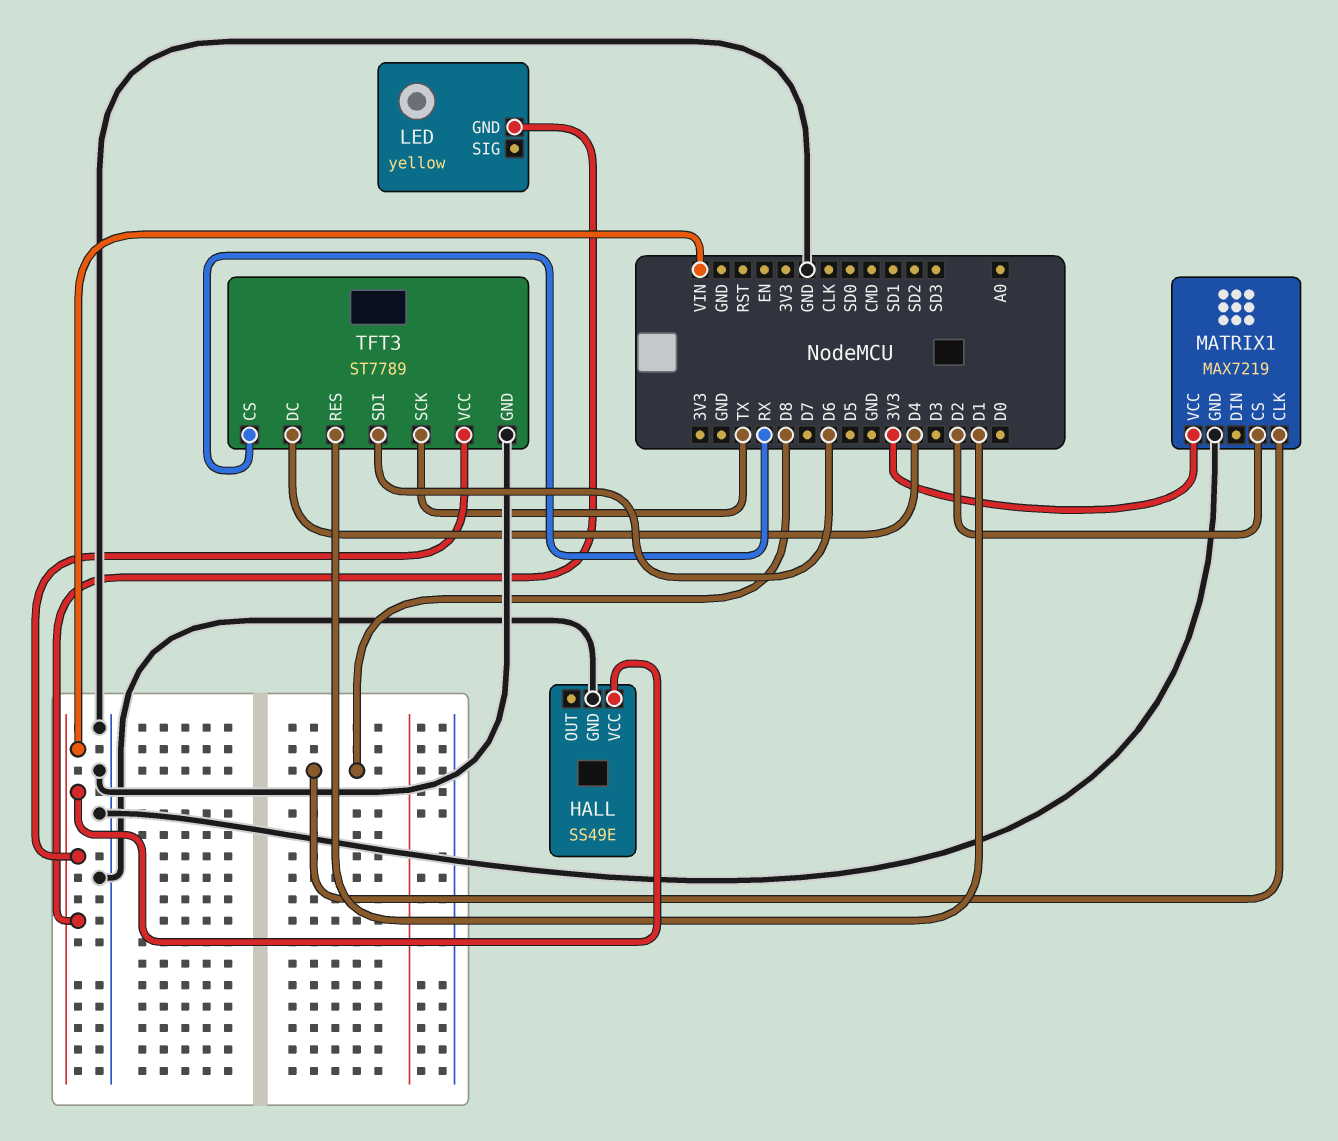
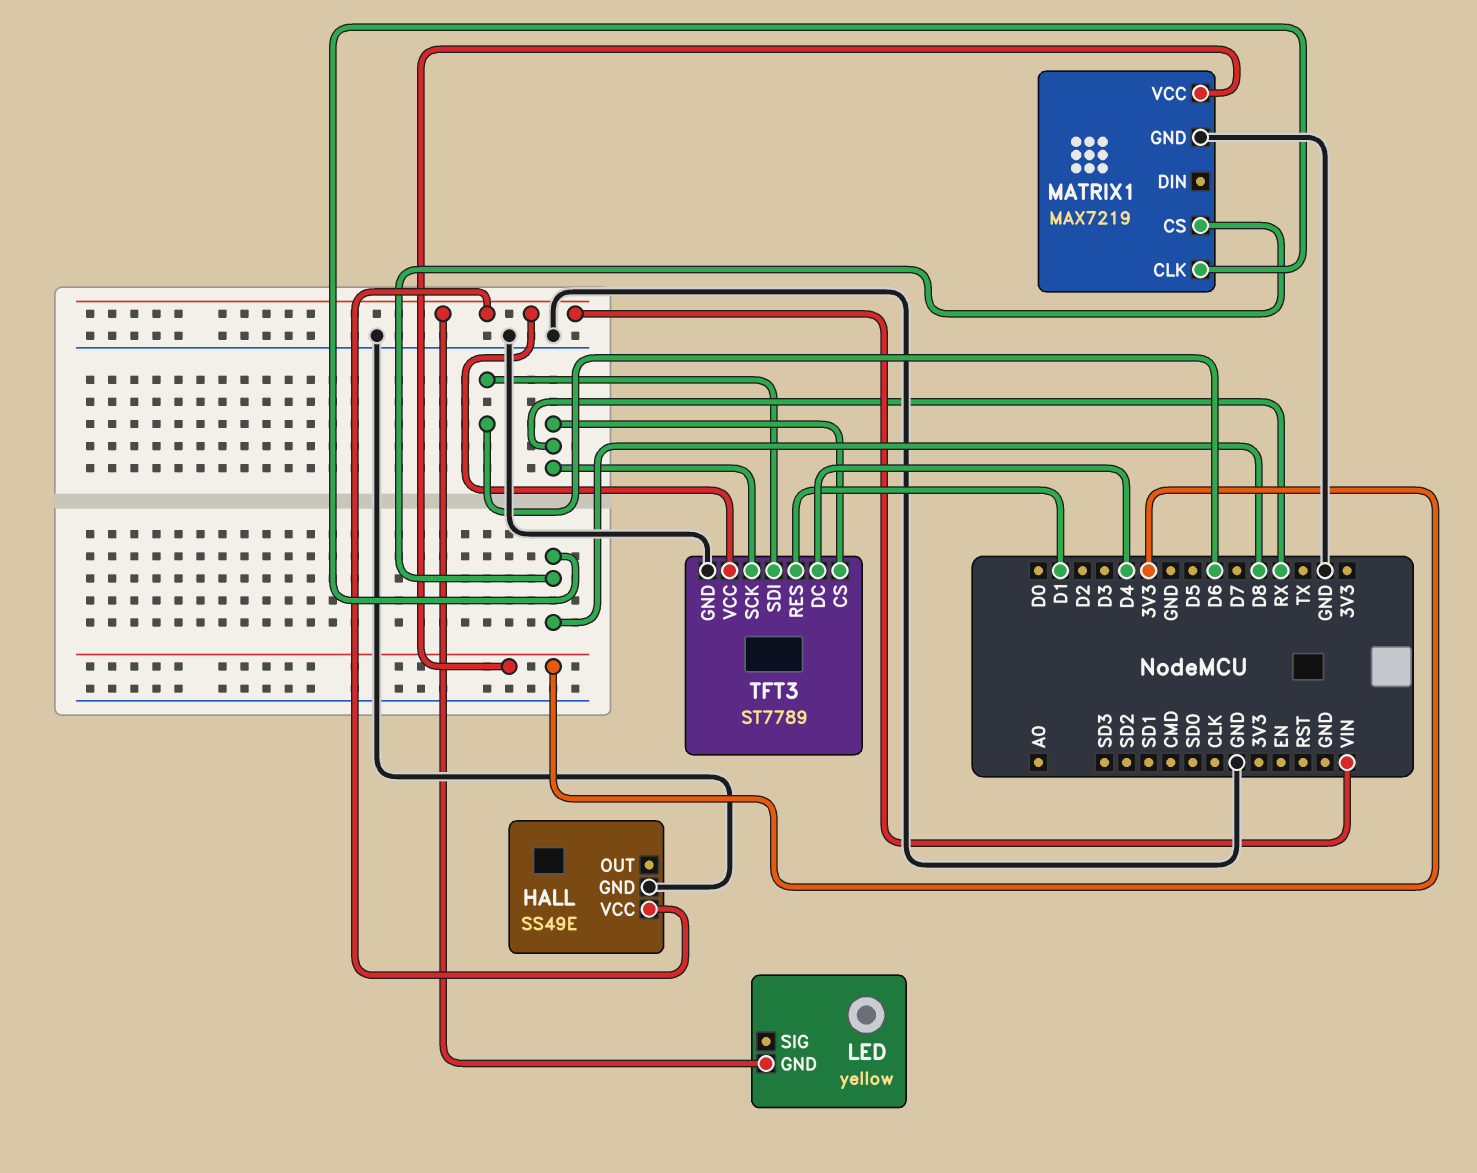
MATRIX1 pin CS: D2 -> D8
TFT3 pin SCK: TX -> RX

